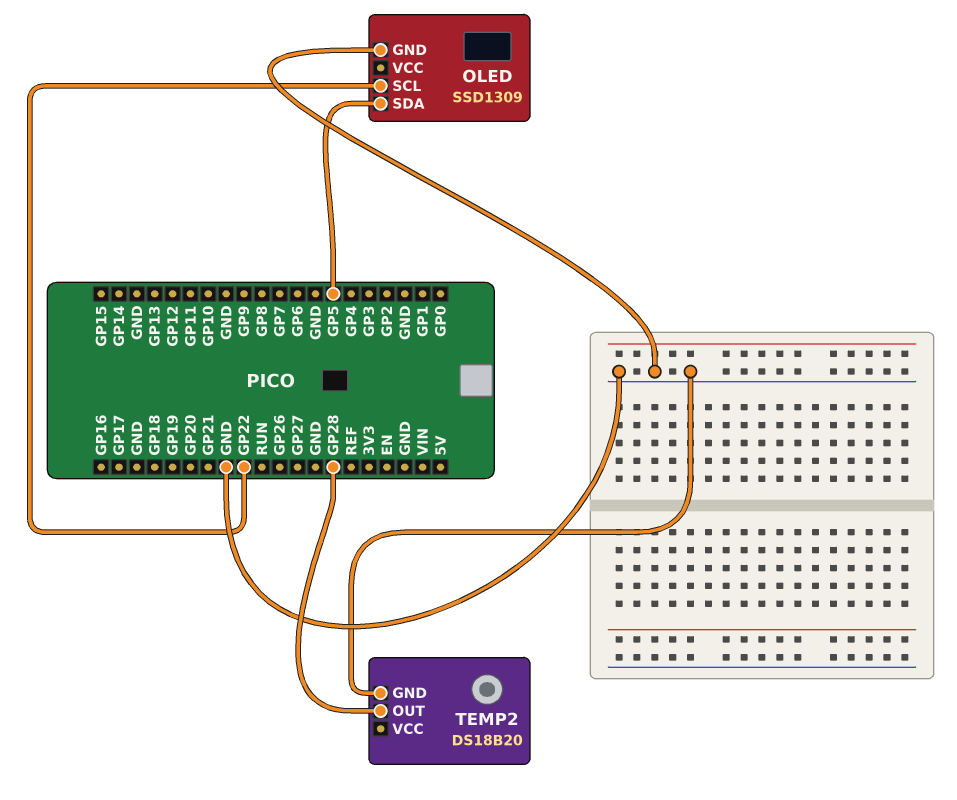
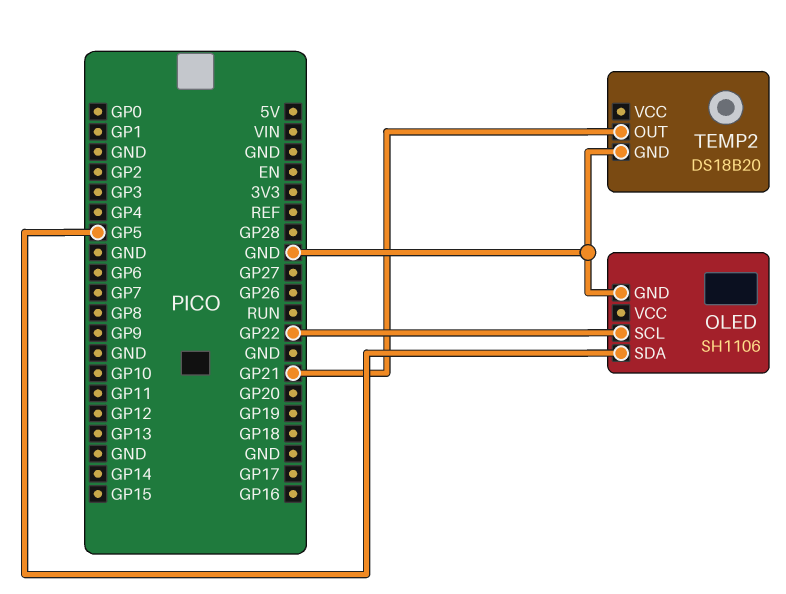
OLED: SSD1309 -> SH1106
TEMP2 pin OUT: GP28 -> GP21

